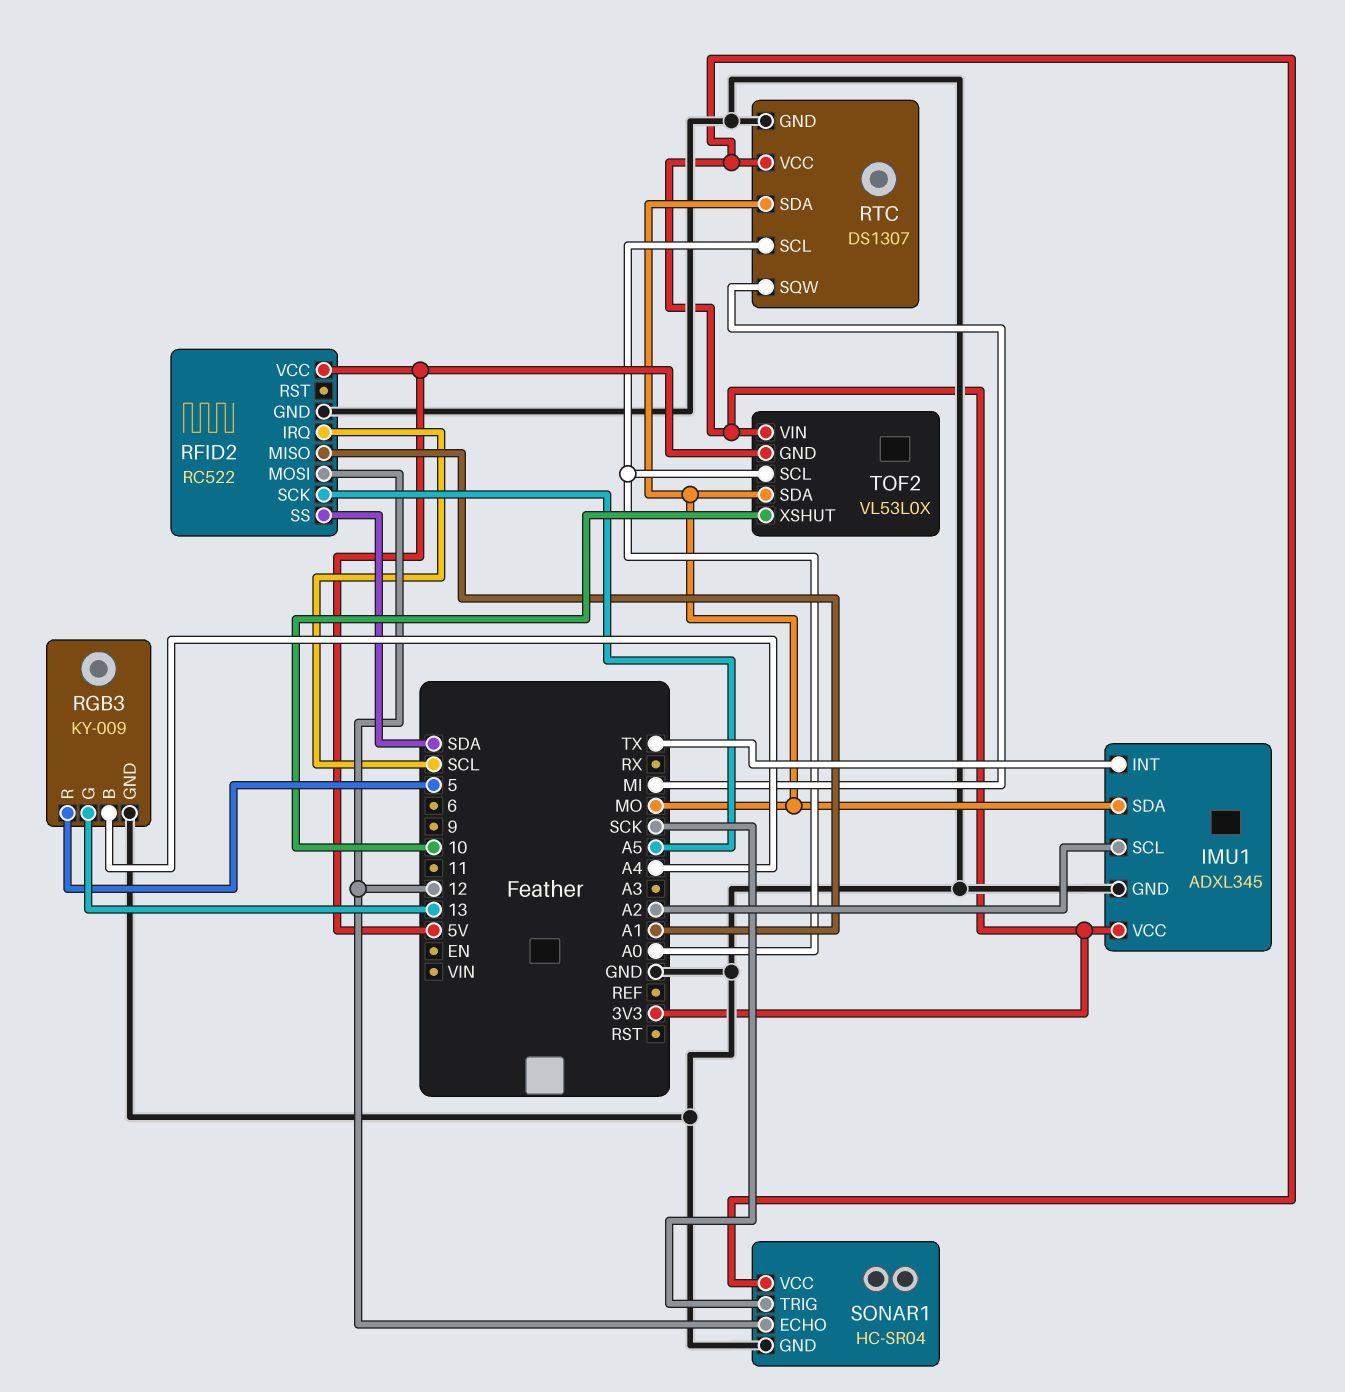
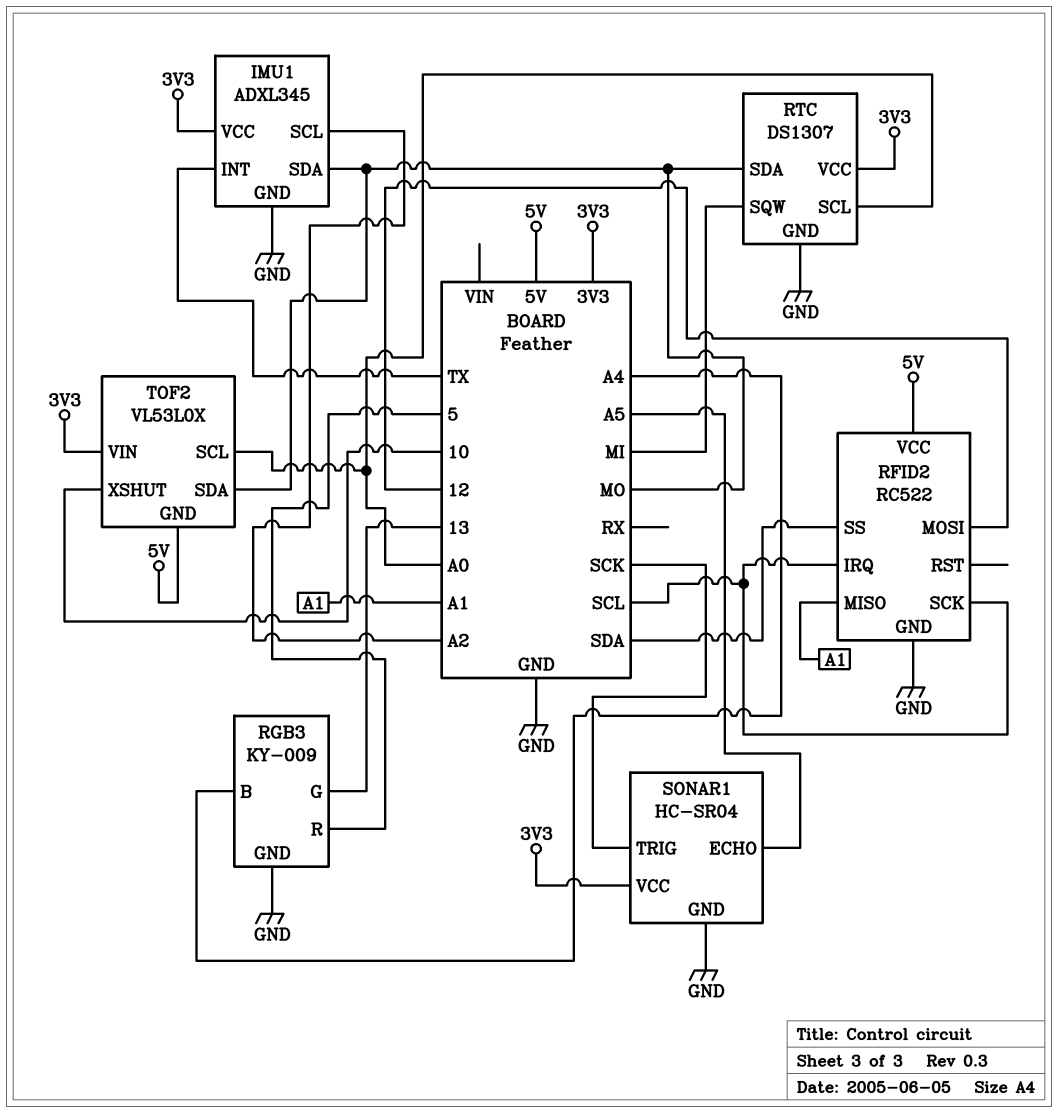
RFID2 pin SCK: A5 -> SCL
SONAR1 pin ECHO: 12 -> A5

